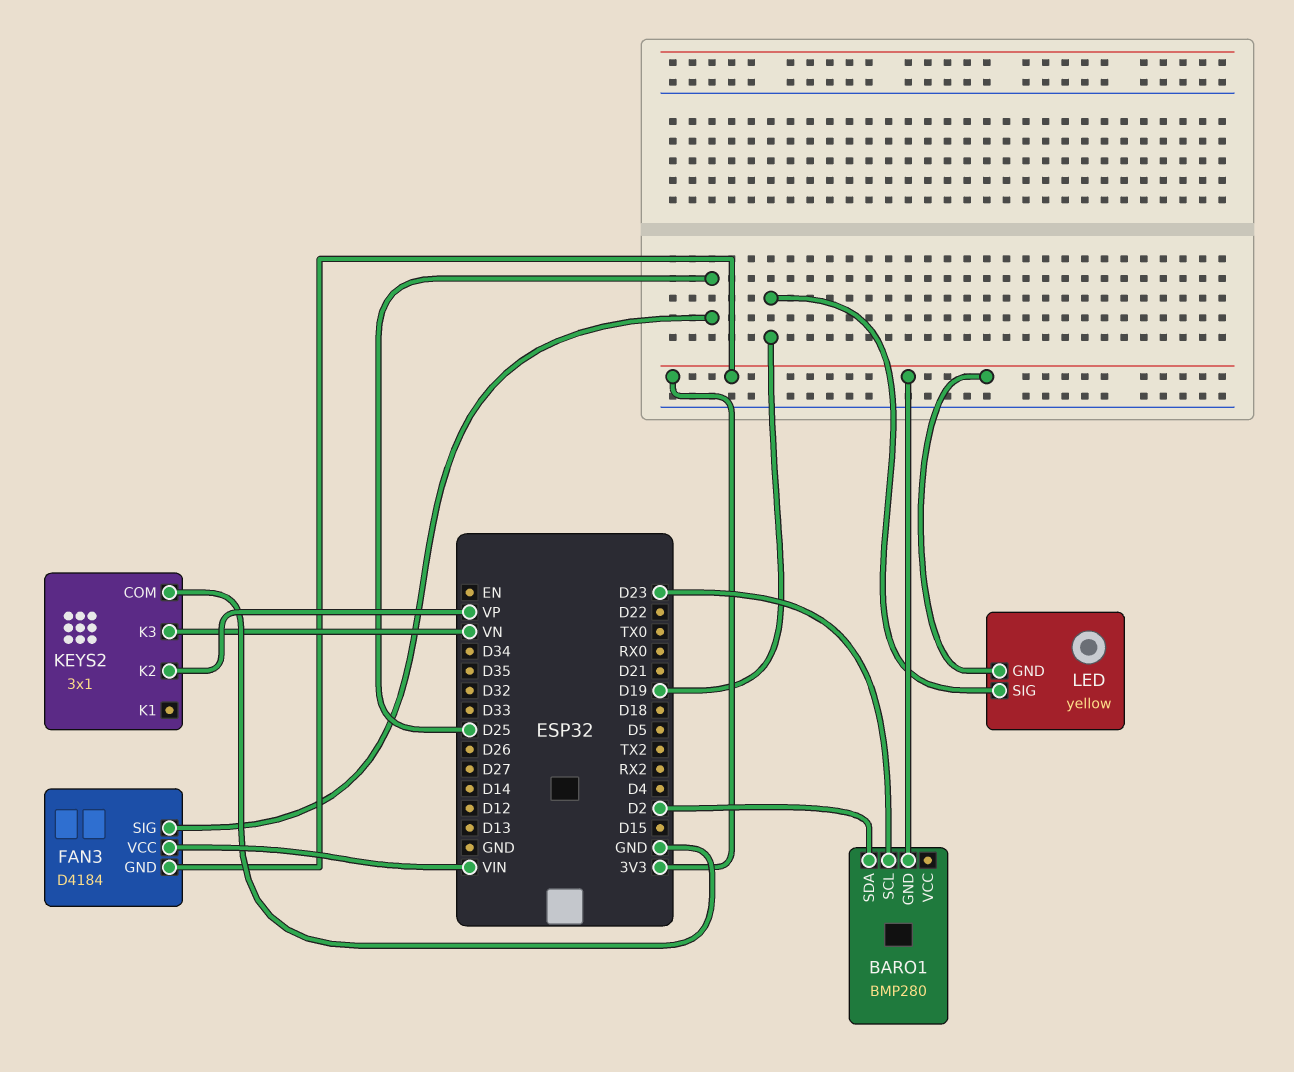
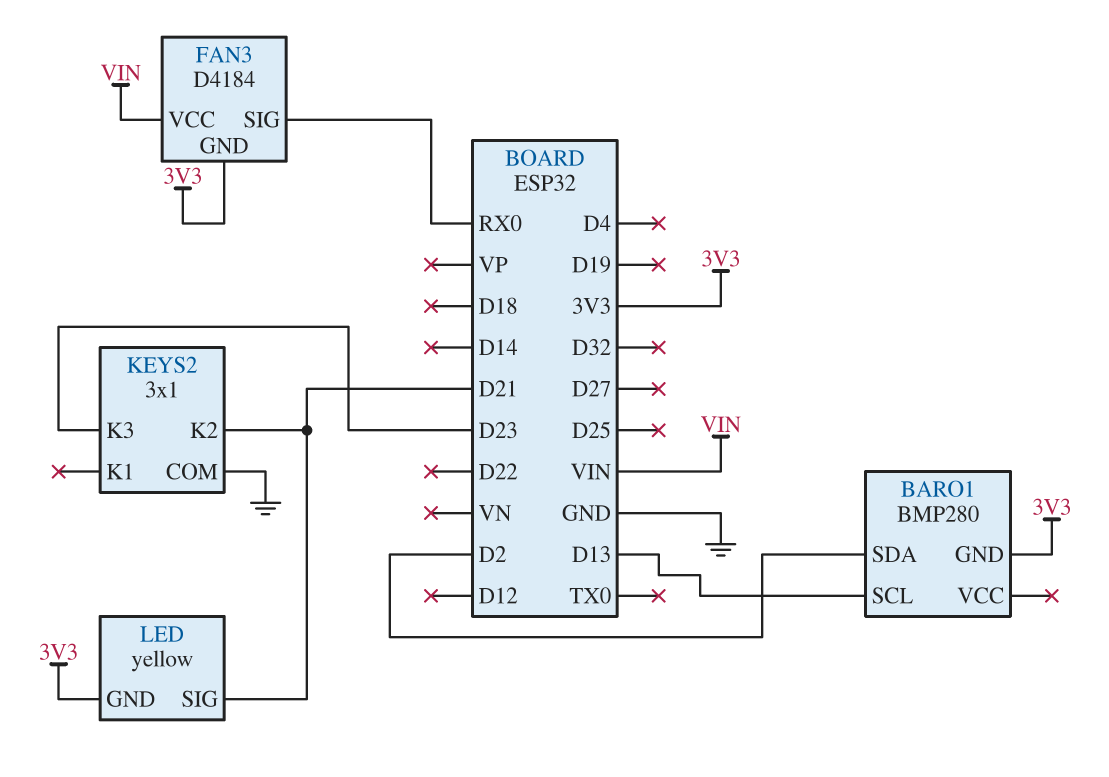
BARO1 pin SCL: D23 -> D13
FAN3 pin SIG: D25 -> RX0
KEYS2 pin K2: VP -> D21
KEYS2 pin K3: VN -> D23
LED pin SIG: D19 -> D21

